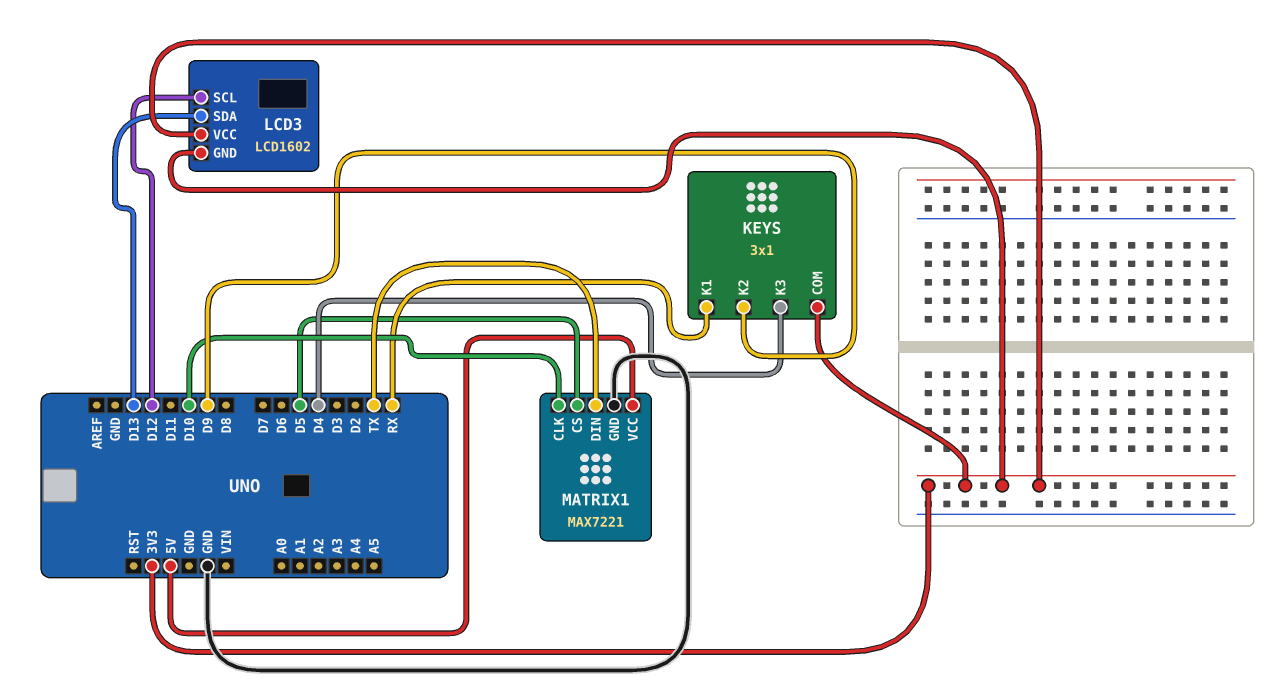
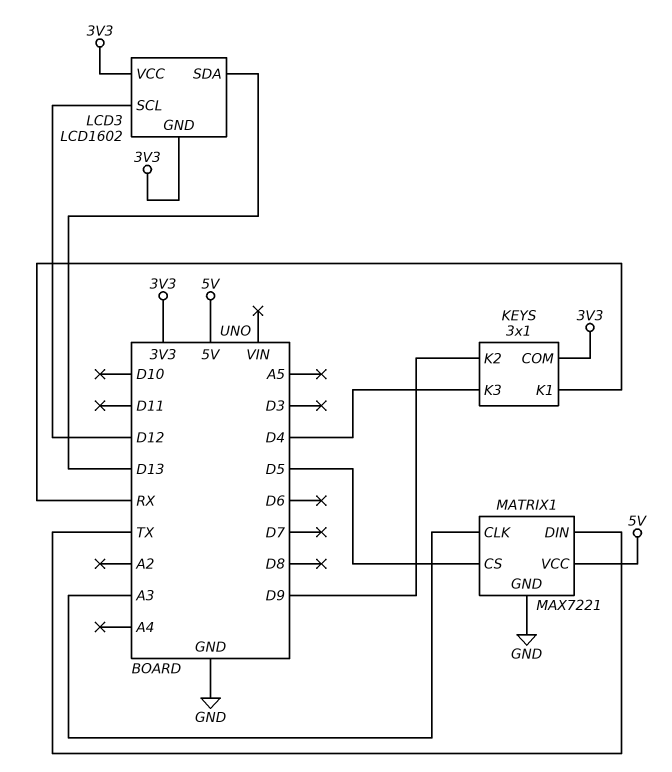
MATRIX1 pin CLK: D10 -> A3

